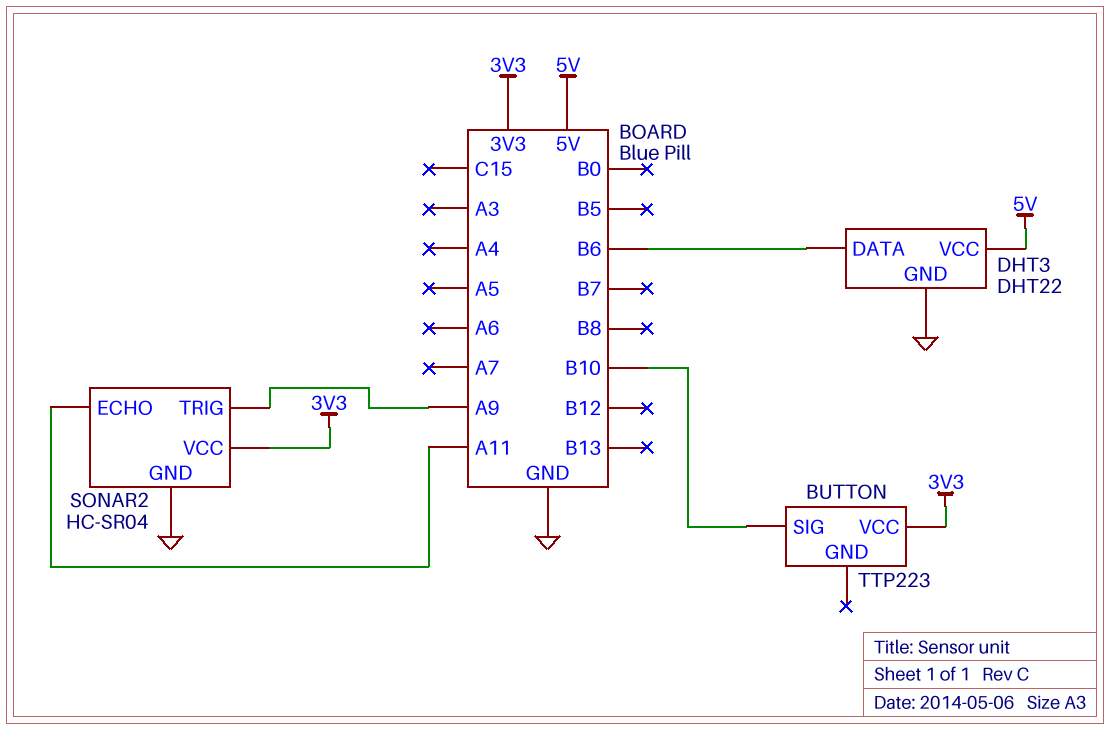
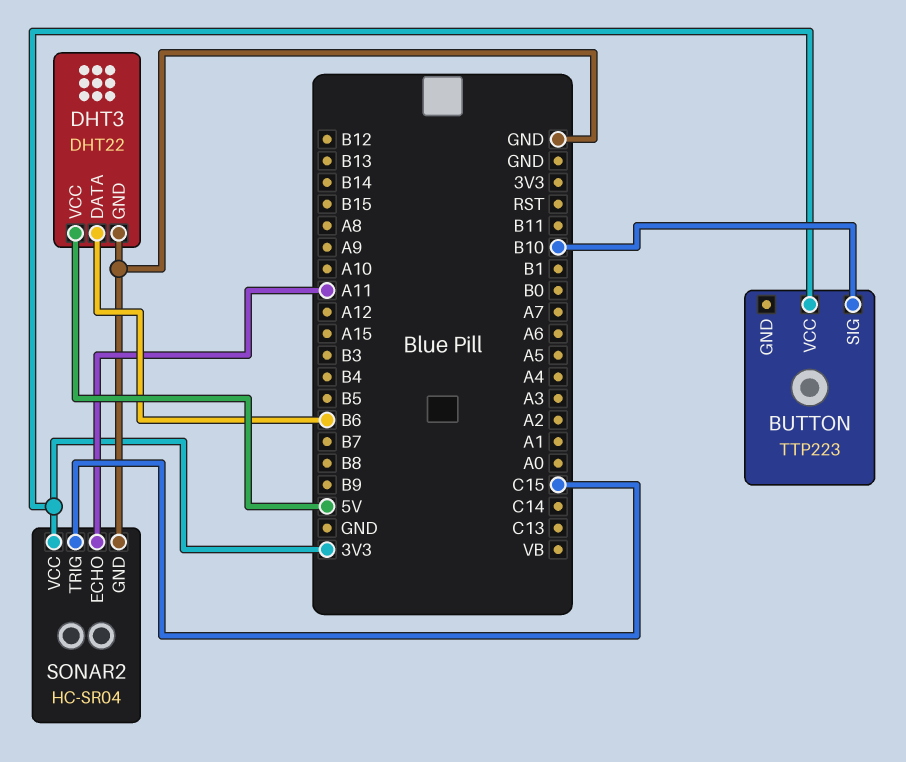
SONAR2 pin TRIG: A9 -> C15

